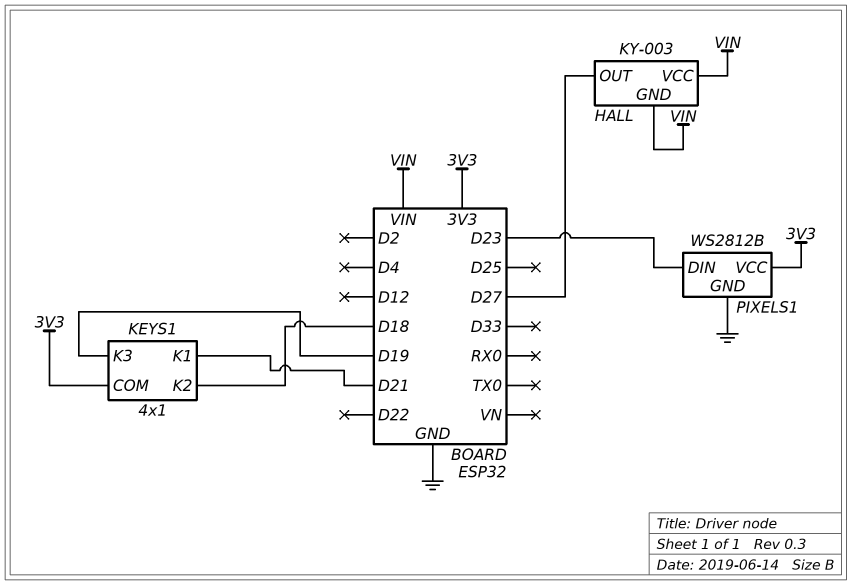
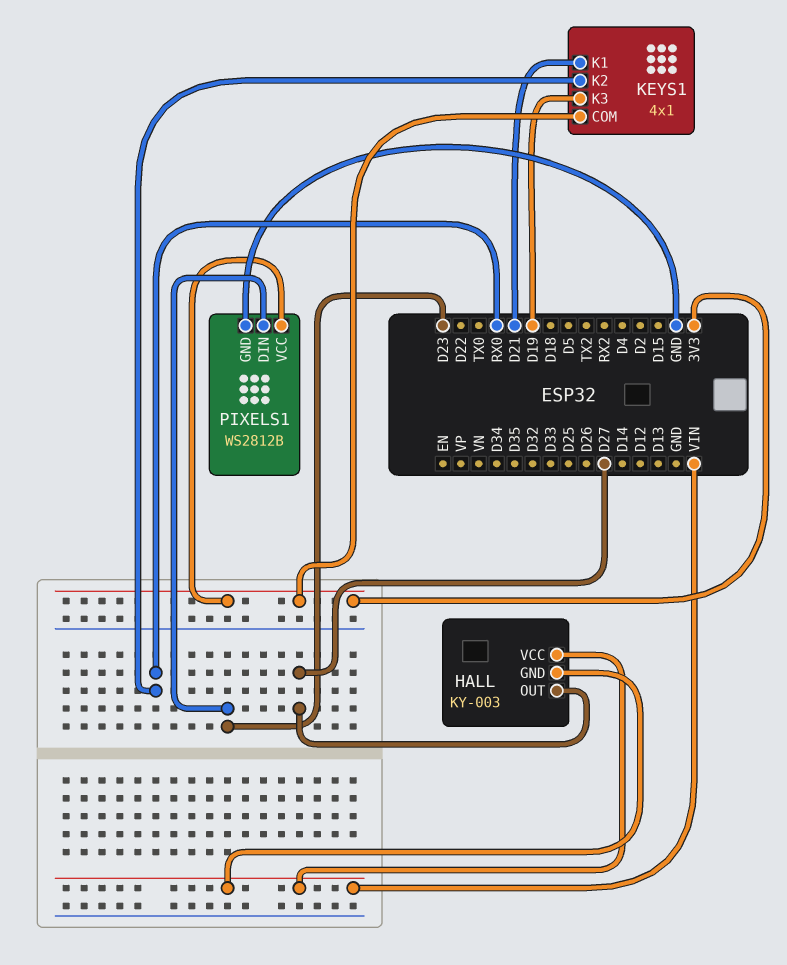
KEYS1 pin K2: D18 -> RX0

